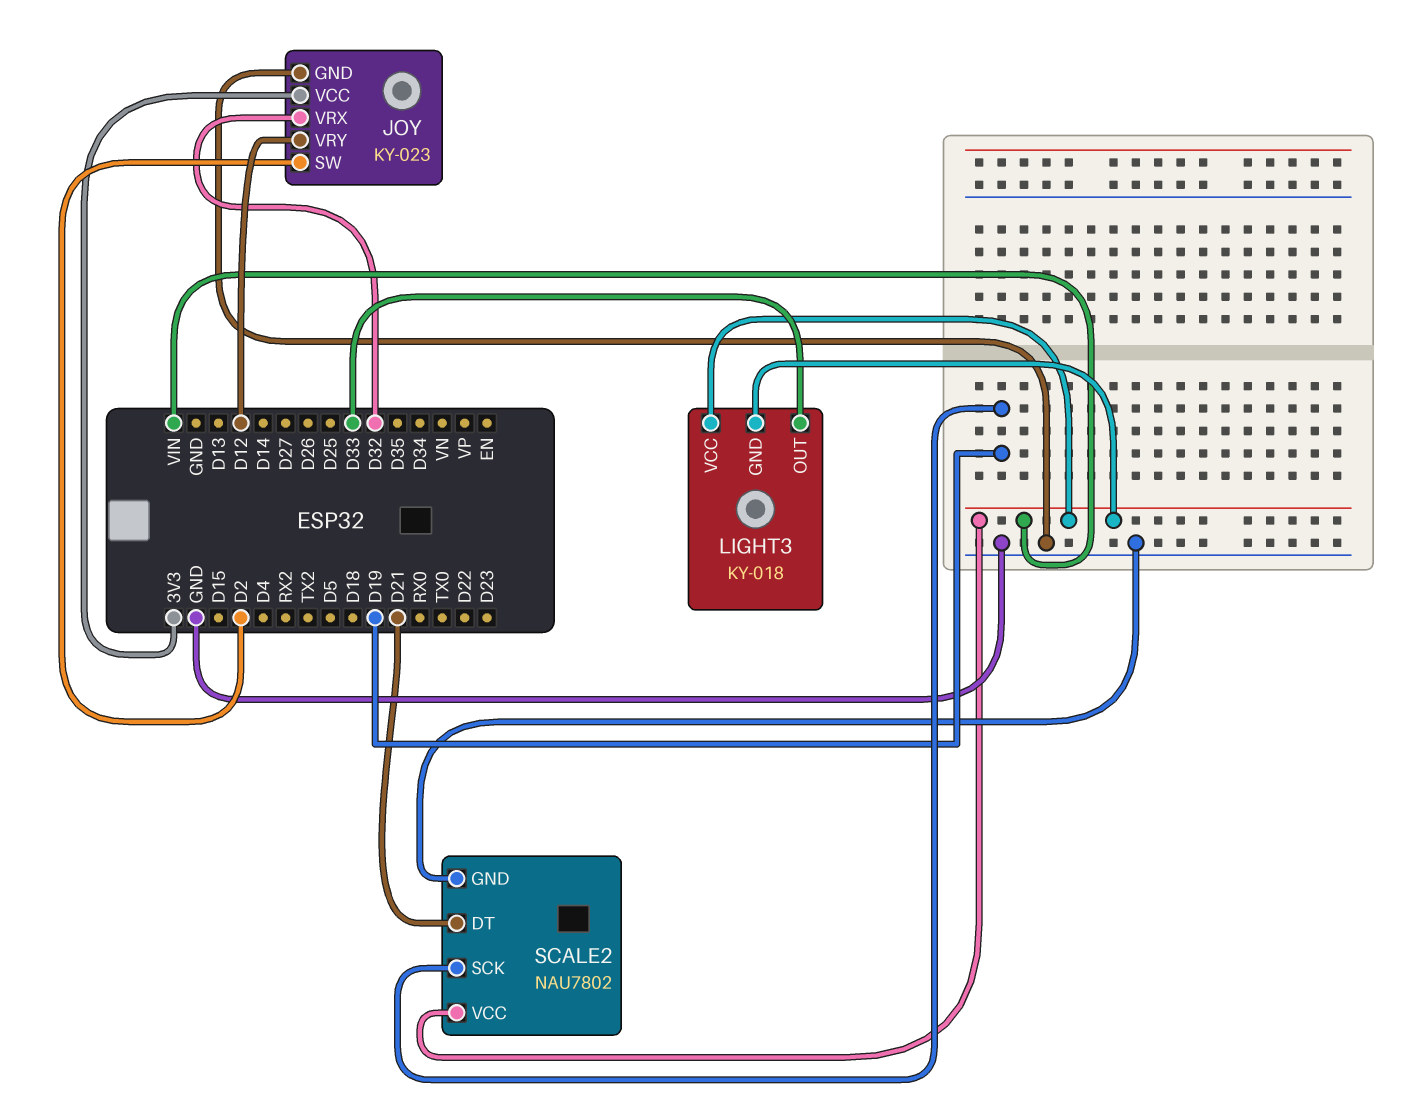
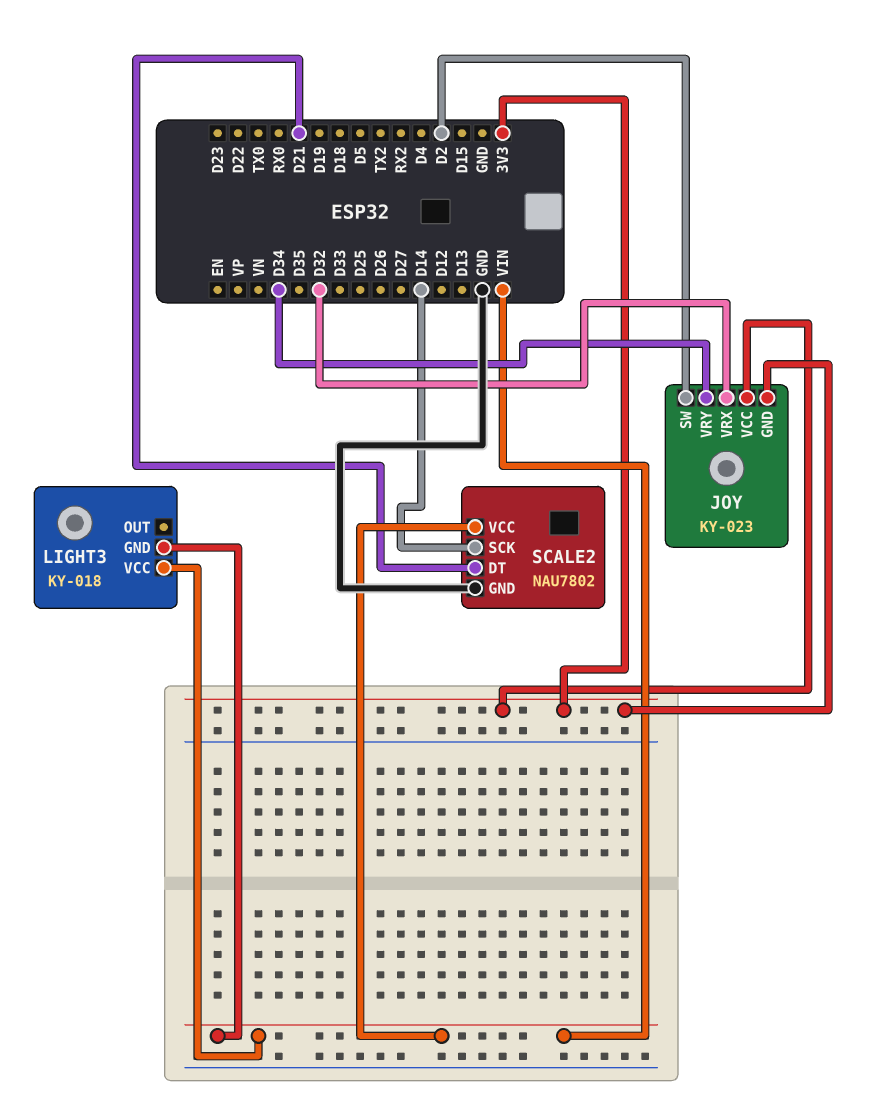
JOY pin GND: GND -> 3V3
JOY pin VRY: D12 -> D34
LIGHT3 pin OUT: D33 -> none
SCALE2 pin SCK: D19 -> D14

